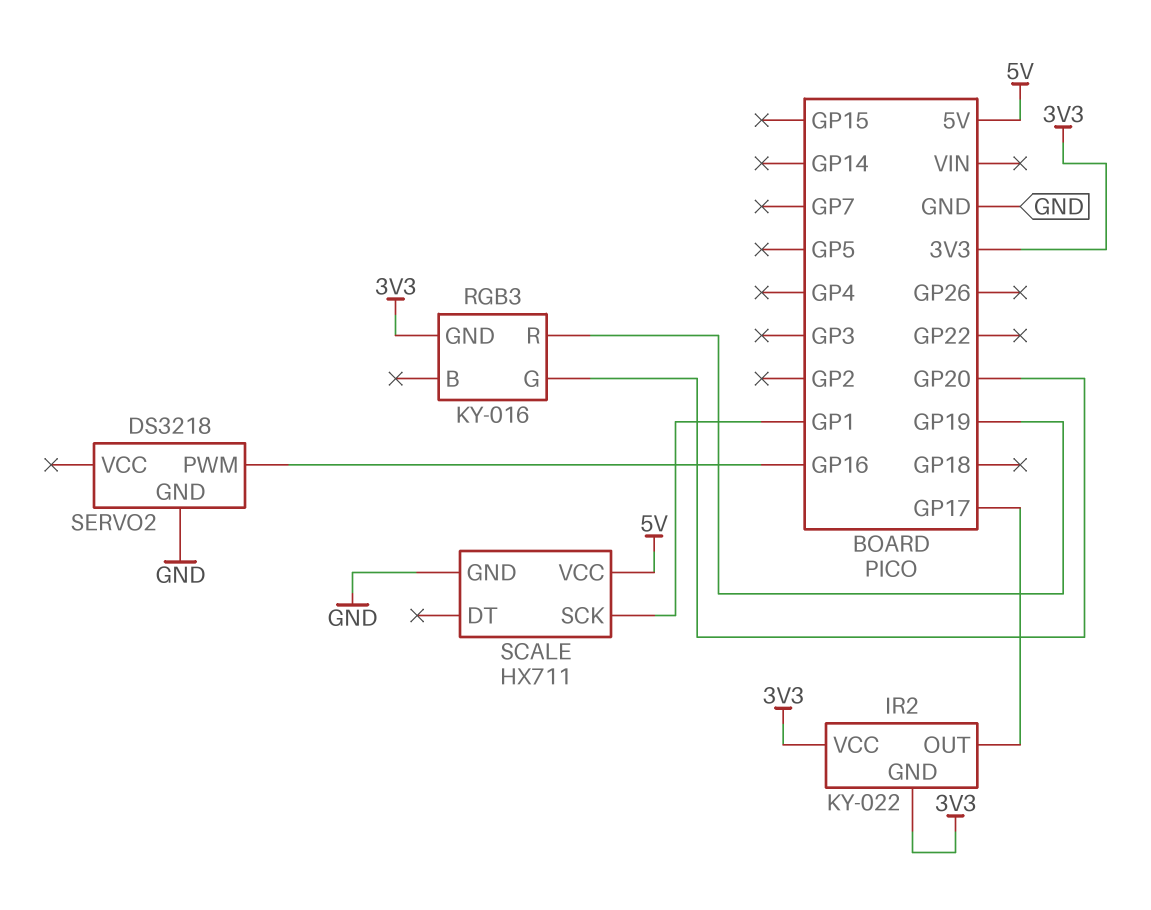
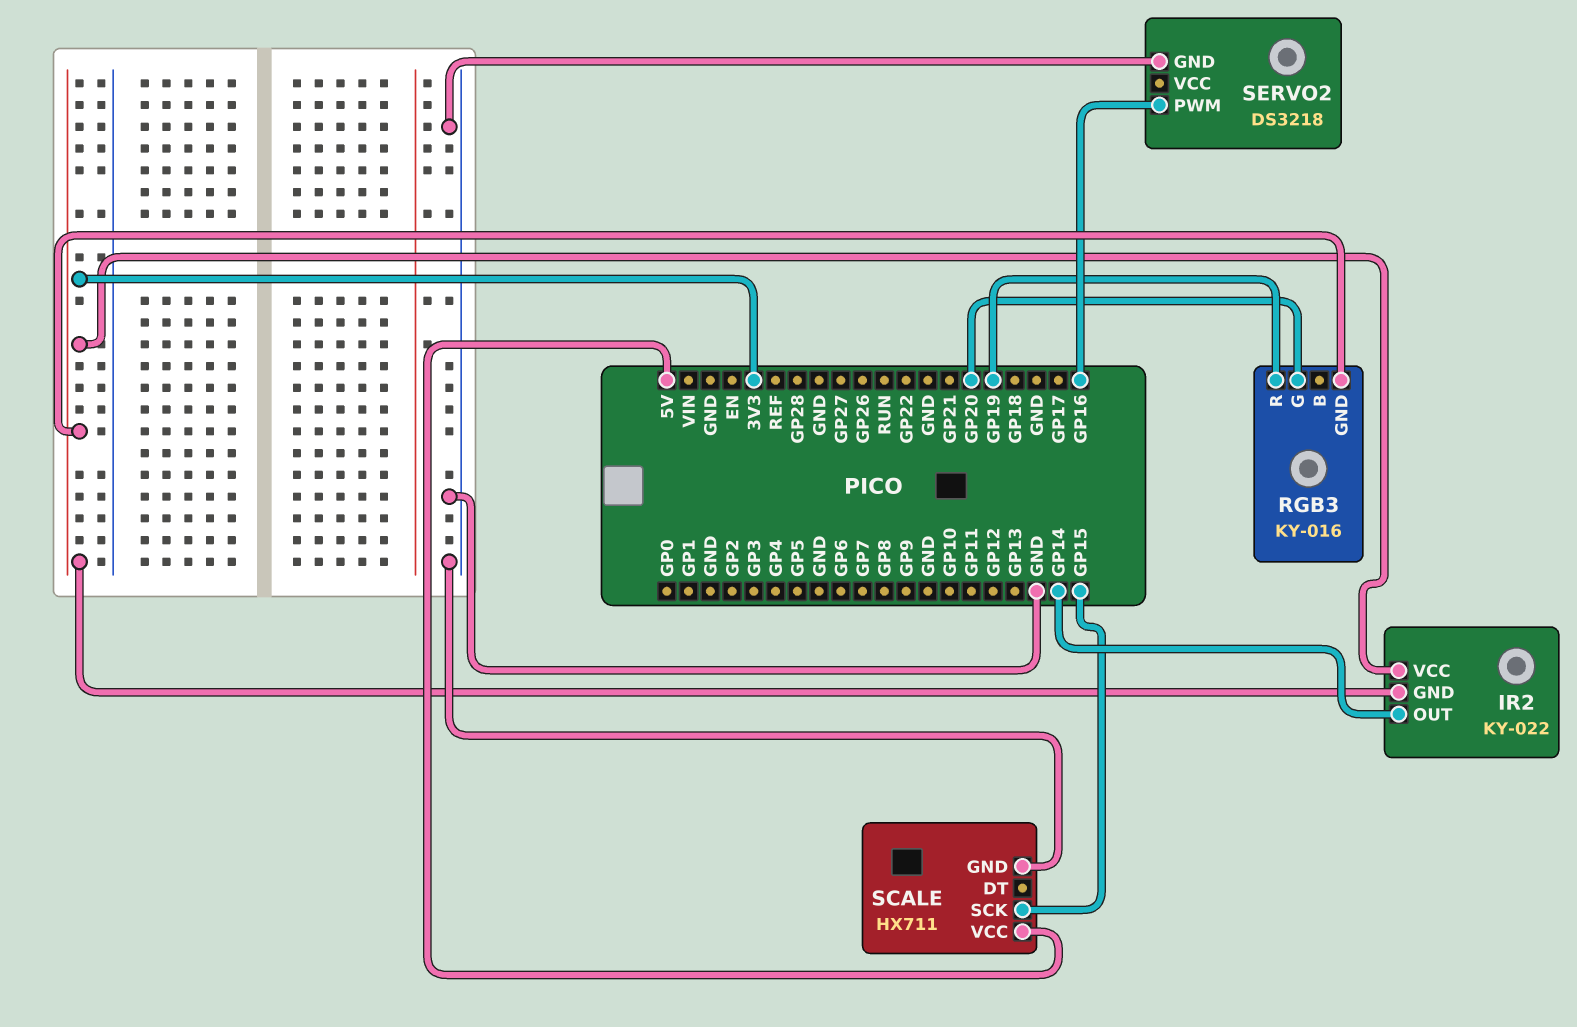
IR2 pin OUT: GP17 -> GP14
SCALE pin SCK: GP1 -> GP15

